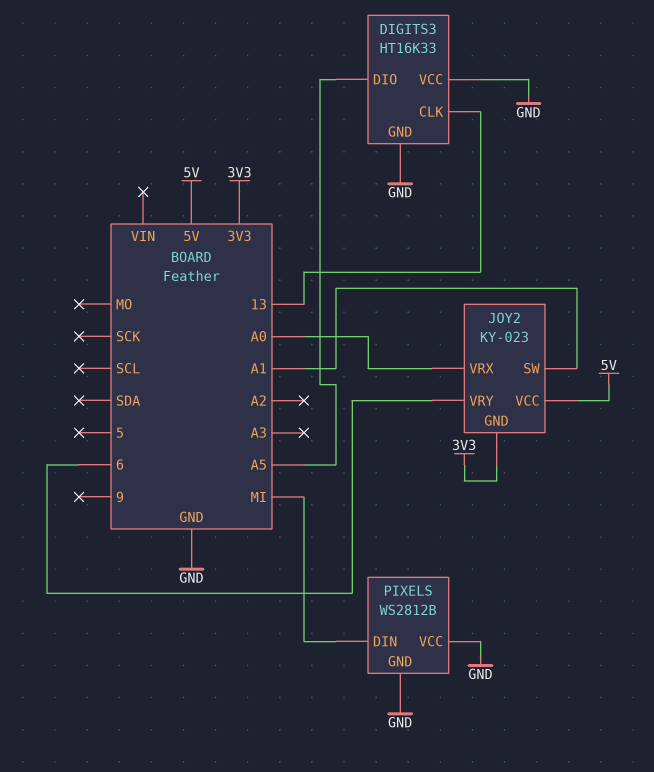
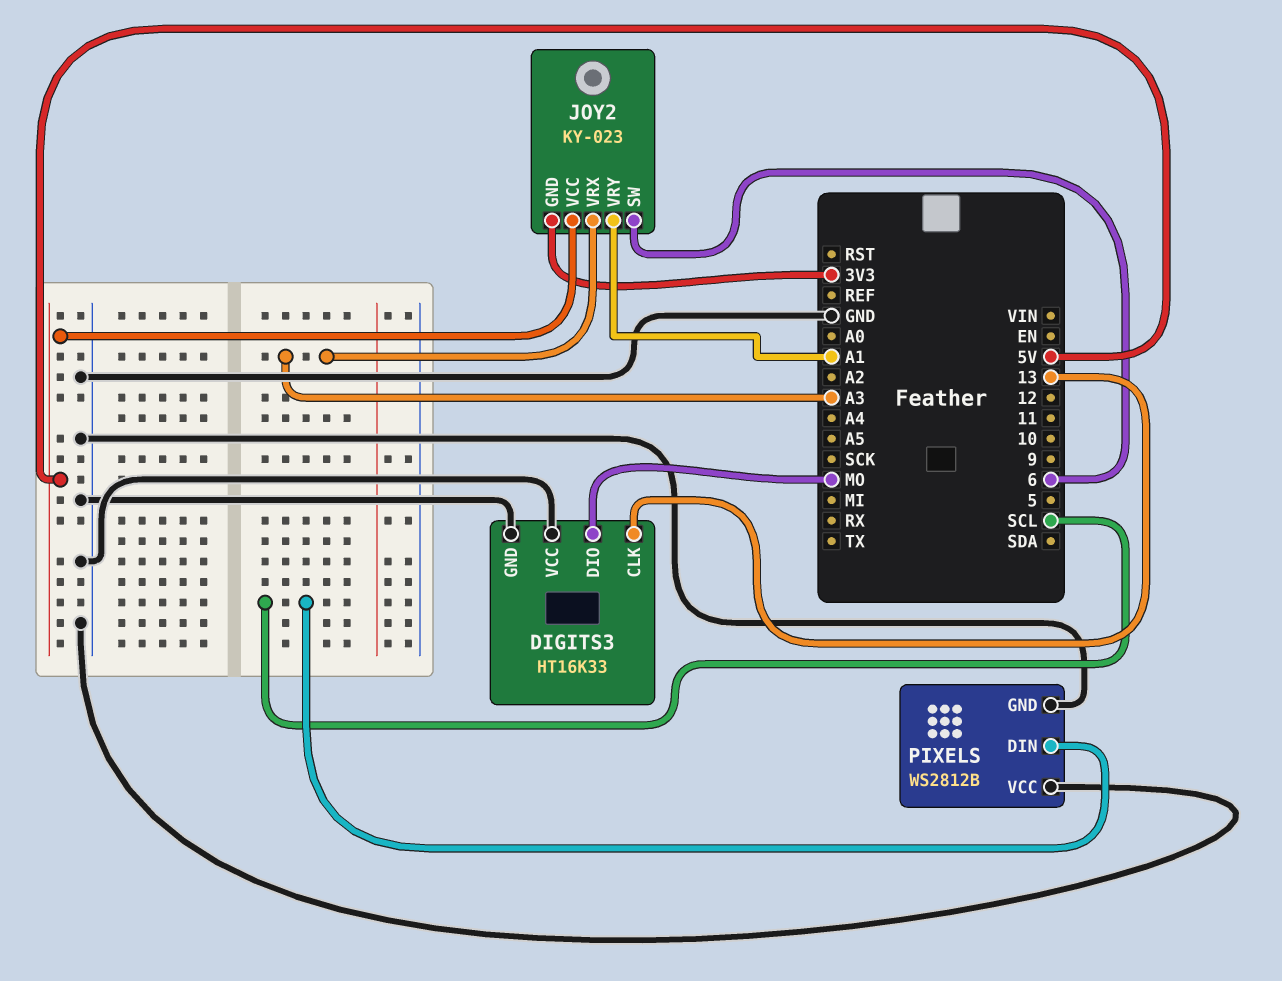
DIGITS3 pin DIO: A5 -> MO
JOY2 pin SW: A1 -> 6
JOY2 pin VRX: A0 -> A3
JOY2 pin VRY: 6 -> A1
PIXELS pin DIN: MI -> SCL

